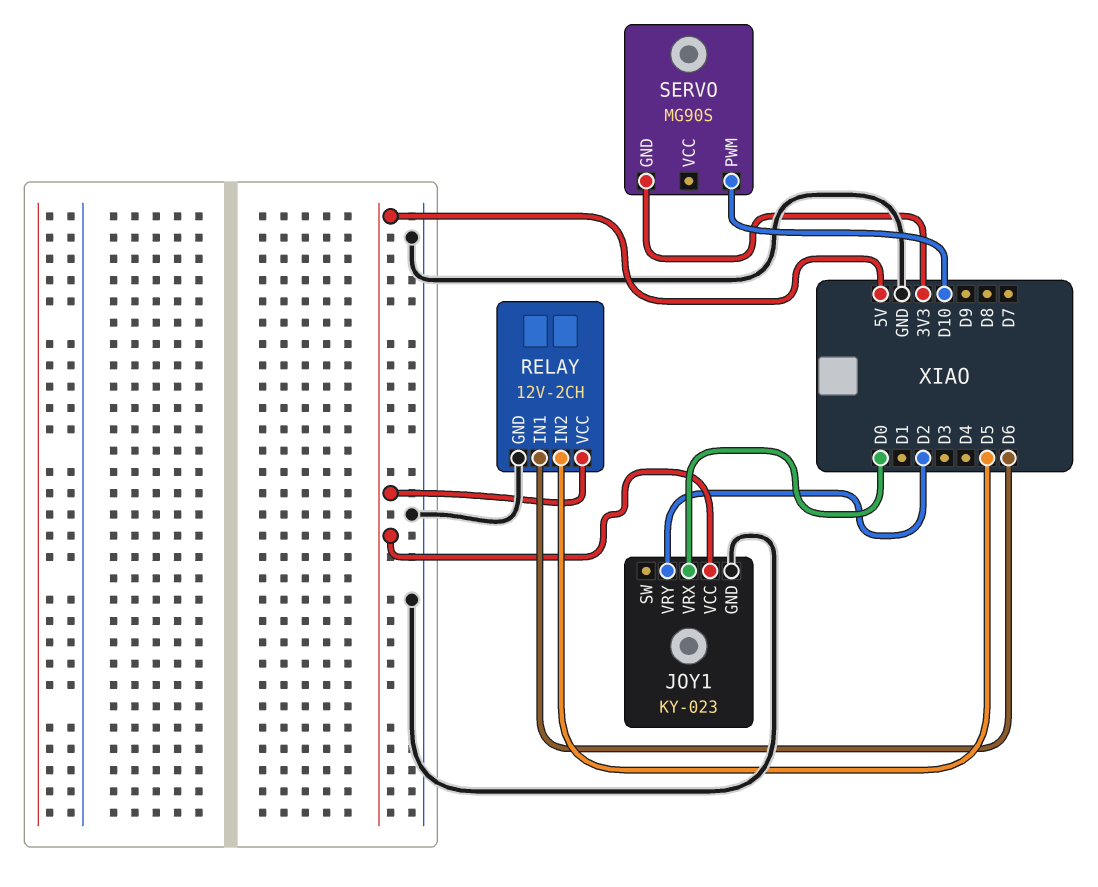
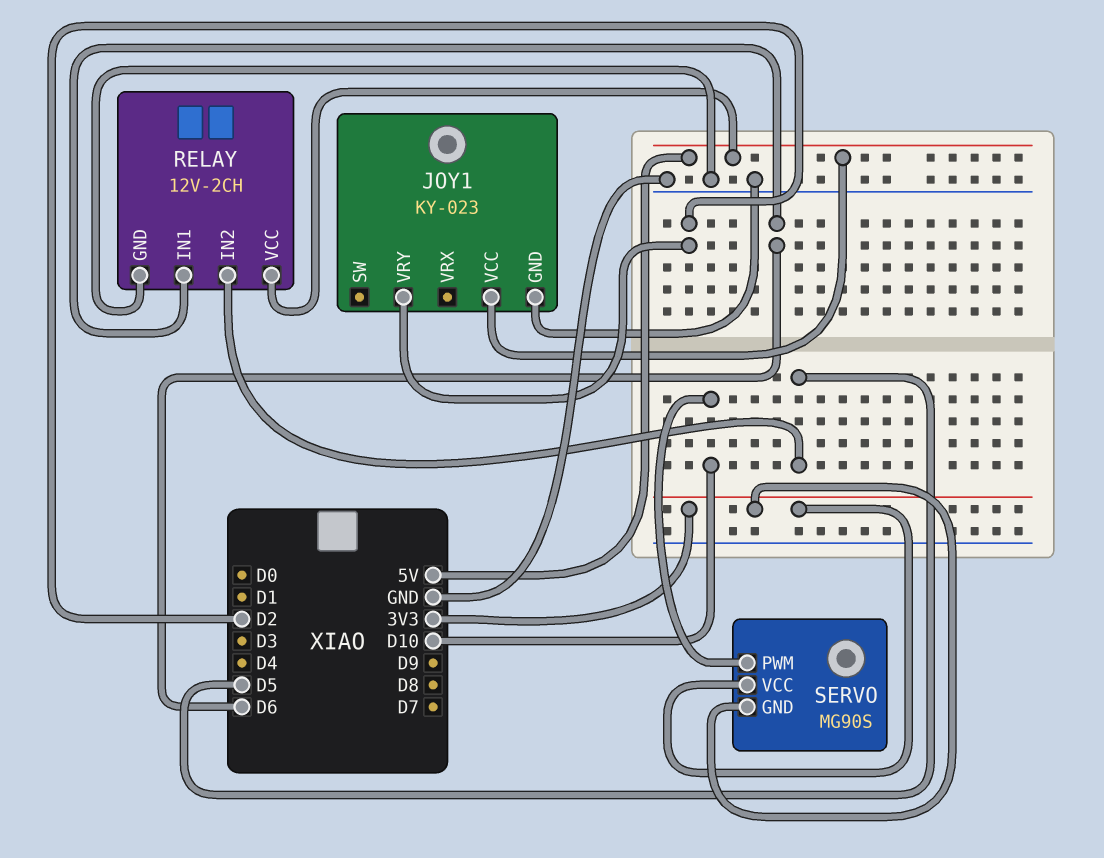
JOY1 pin VRX: D0 -> none
SERVO pin VCC: none -> 3V3

